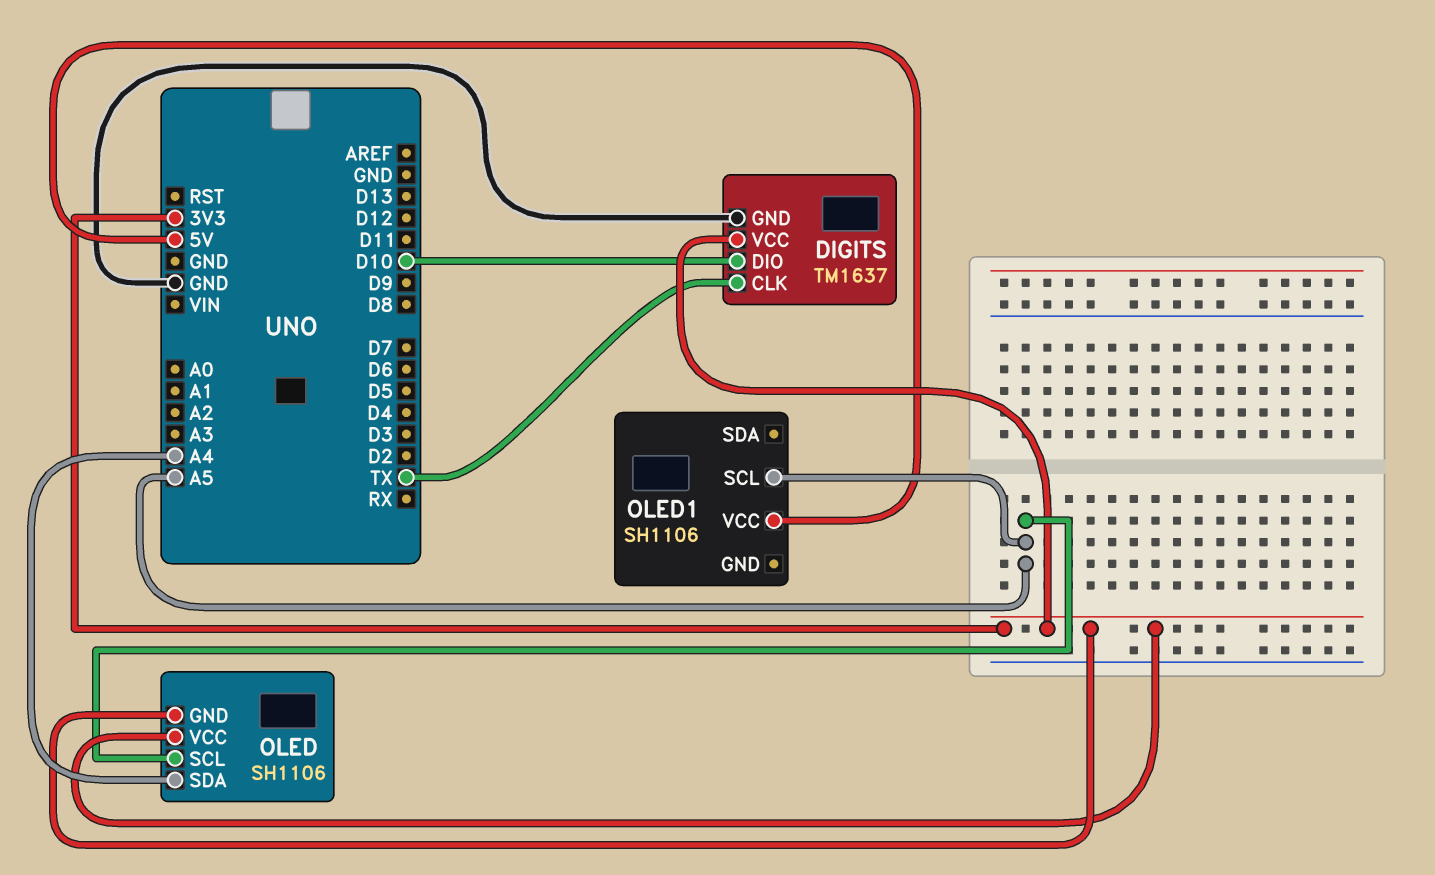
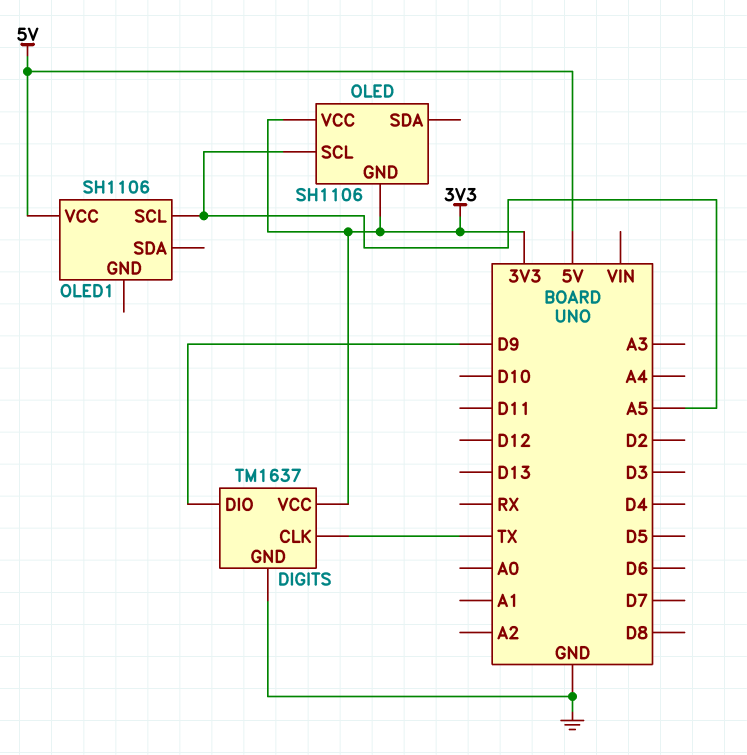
DIGITS pin DIO: D10 -> D9
OLED pin SDA: A4 -> none

